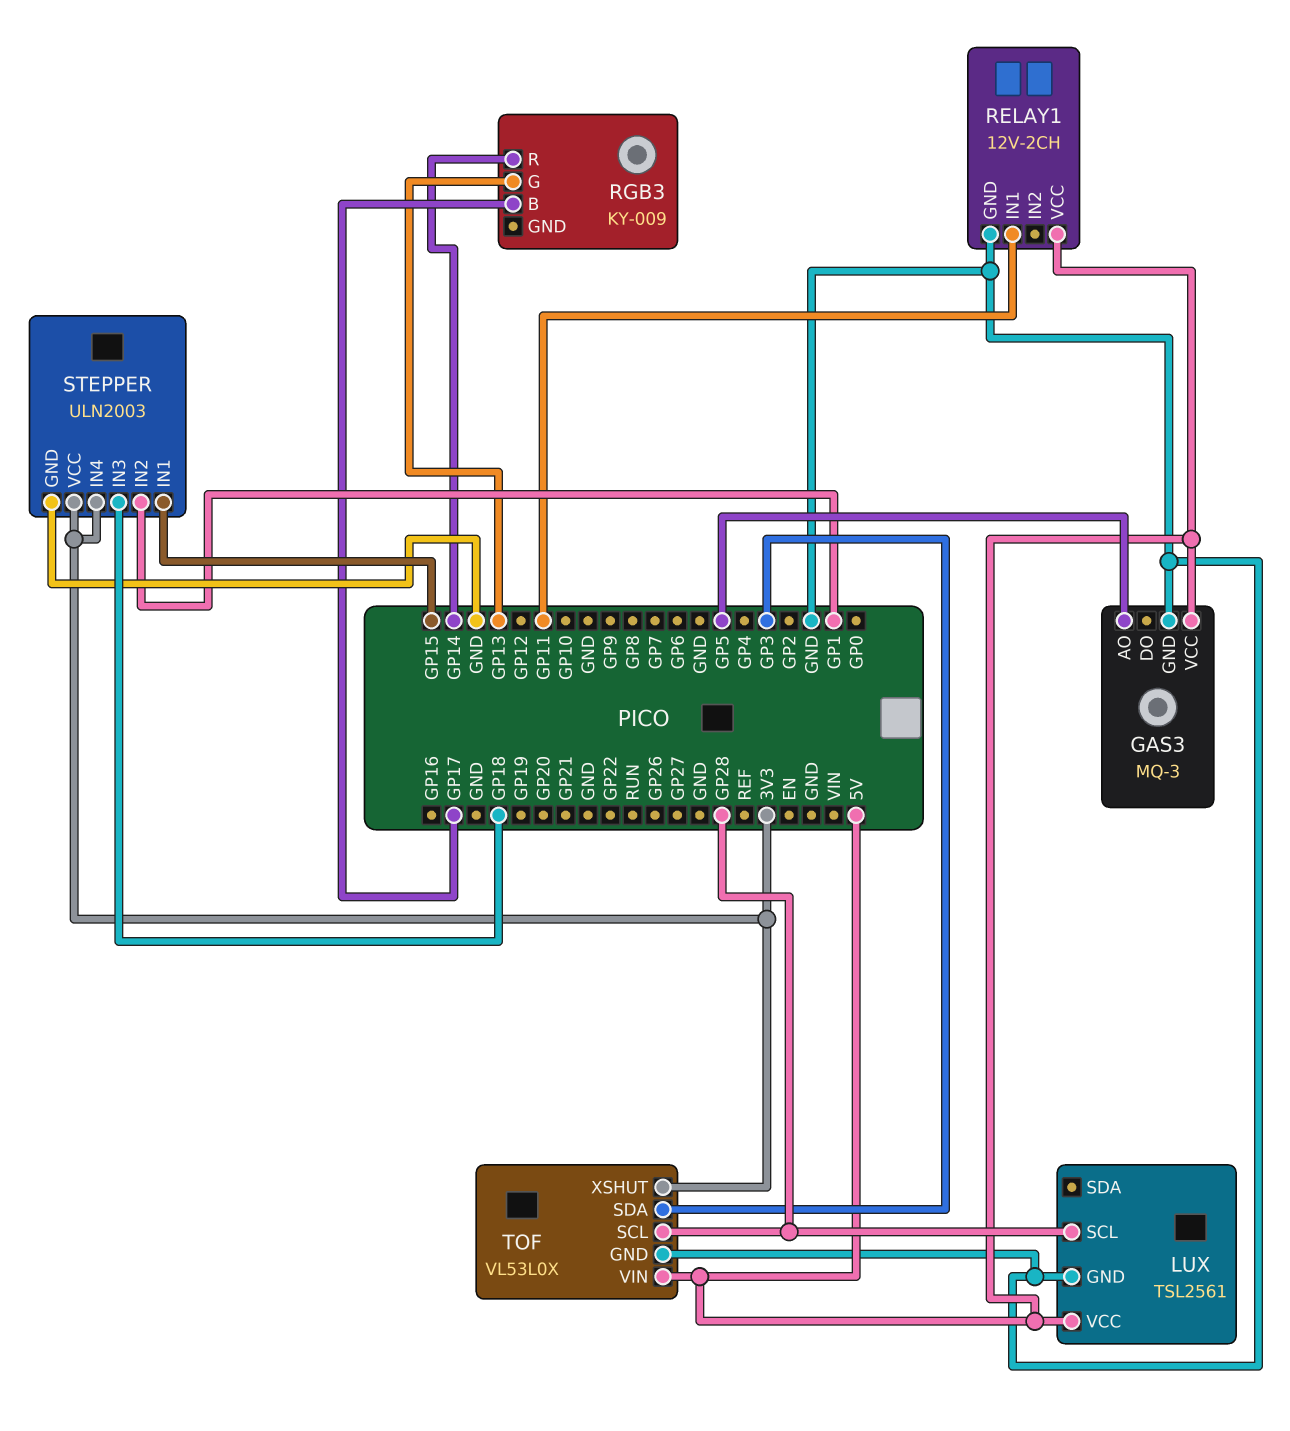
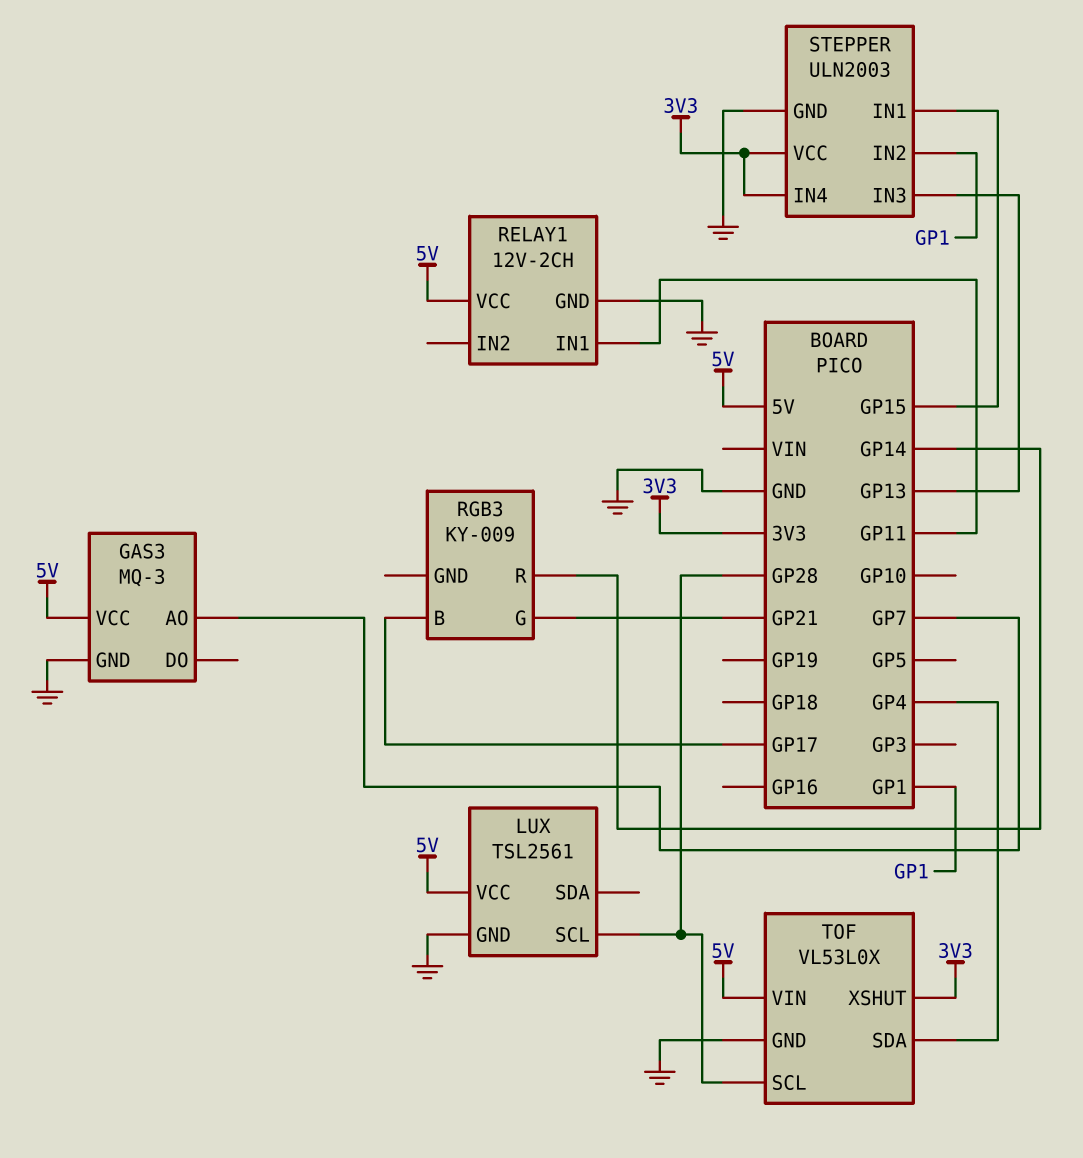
GAS3 pin AO: GP5 -> GP7
RGB3 pin G: GP13 -> GP21
STEPPER pin IN3: GP18 -> GP13
TOF pin SDA: GP3 -> GP4

